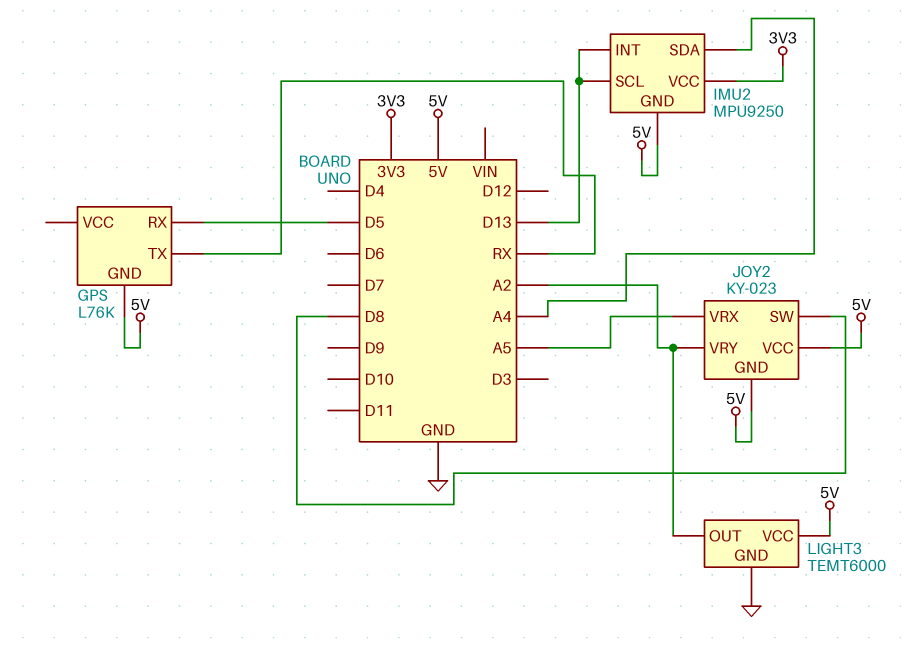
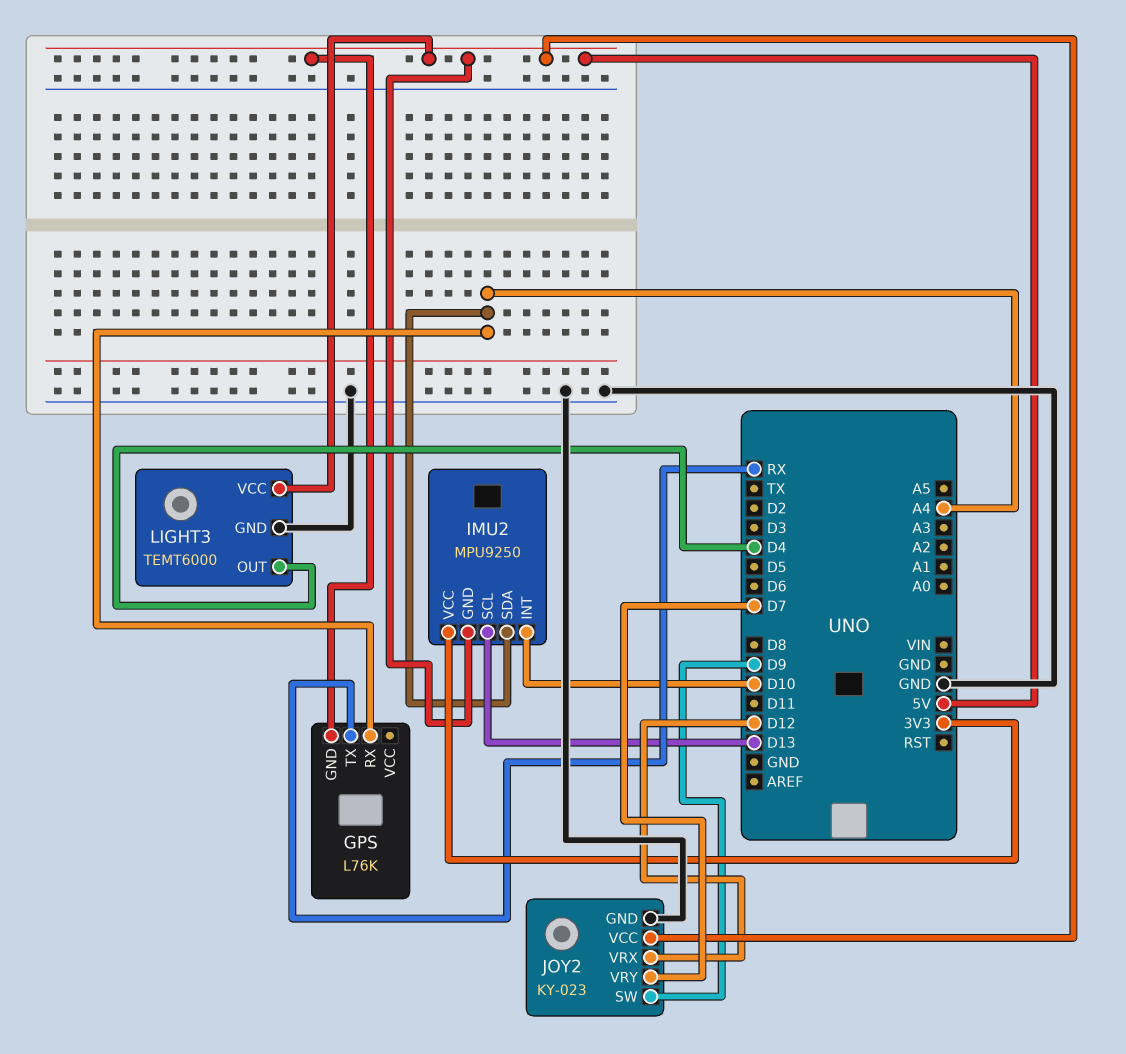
GPS pin RX: D5 -> A4
IMU2 pin INT: D13 -> D10
JOY2 pin GND: 5V -> GND
JOY2 pin SW: D8 -> D9
JOY2 pin VRX: A5 -> D12
JOY2 pin VRY: A2 -> D7
LIGHT3 pin OUT: A2 -> D4

